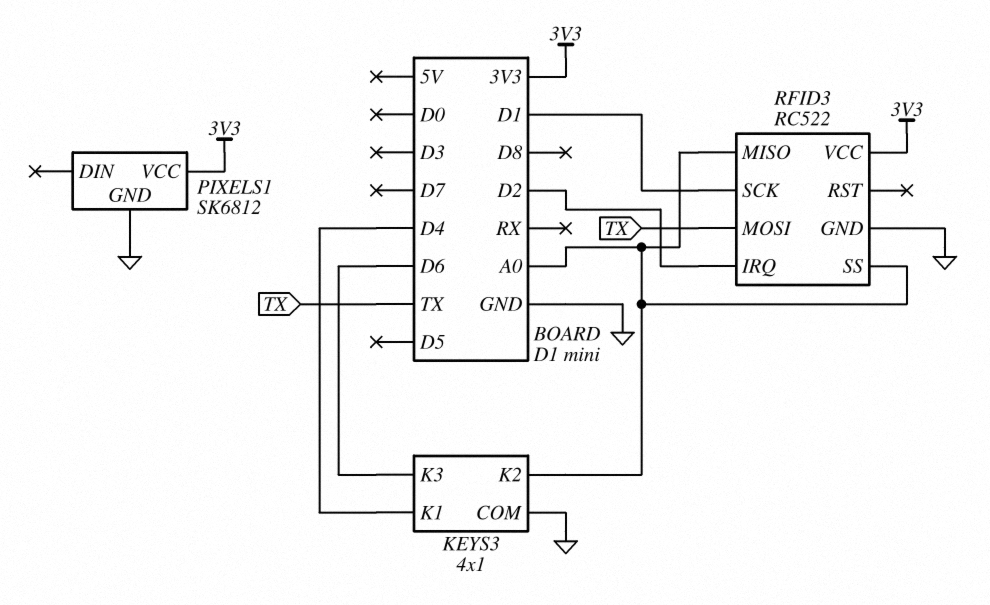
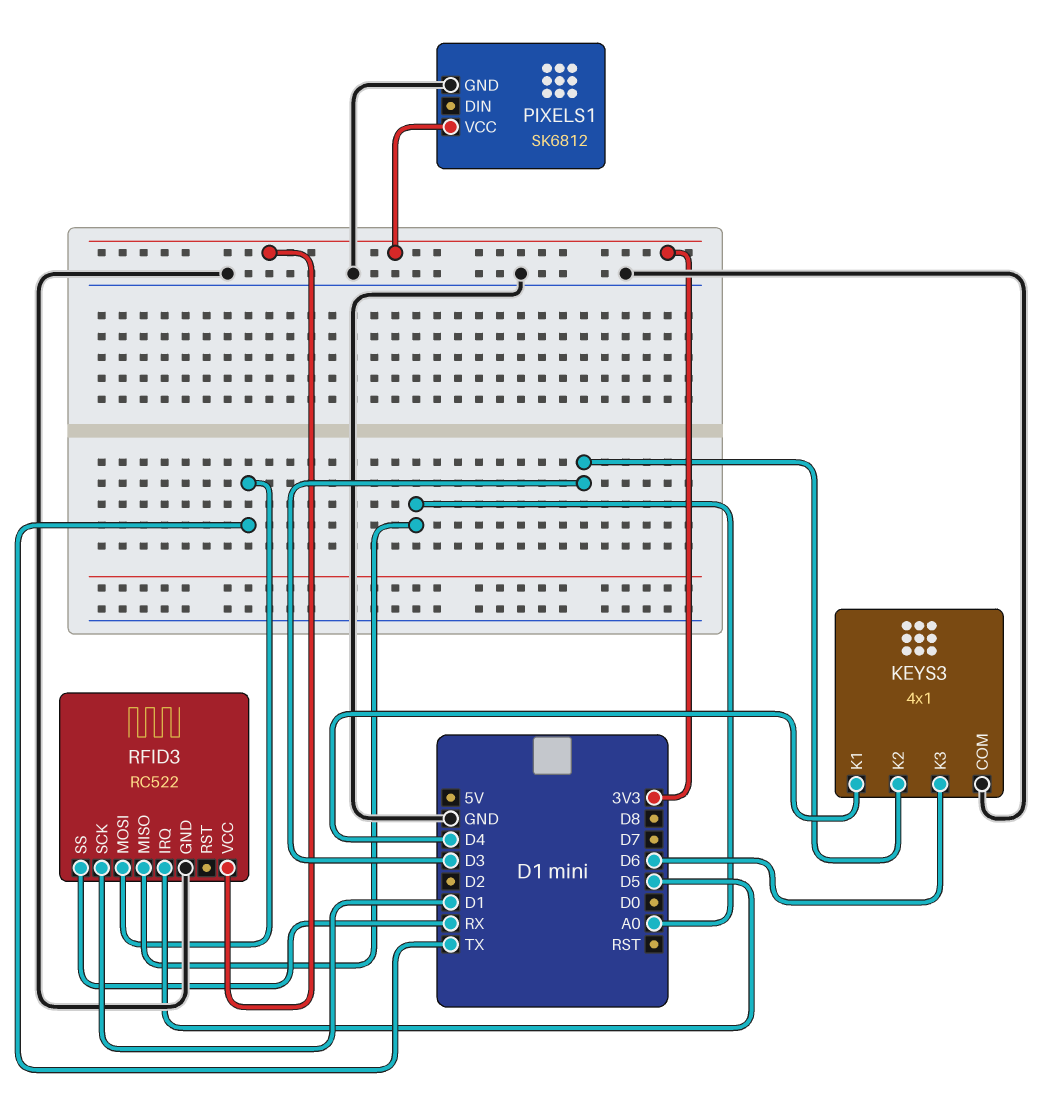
KEYS3 pin K2: A0 -> D3
RFID3 pin IRQ: D2 -> D5
RFID3 pin SS: A0 -> RX

